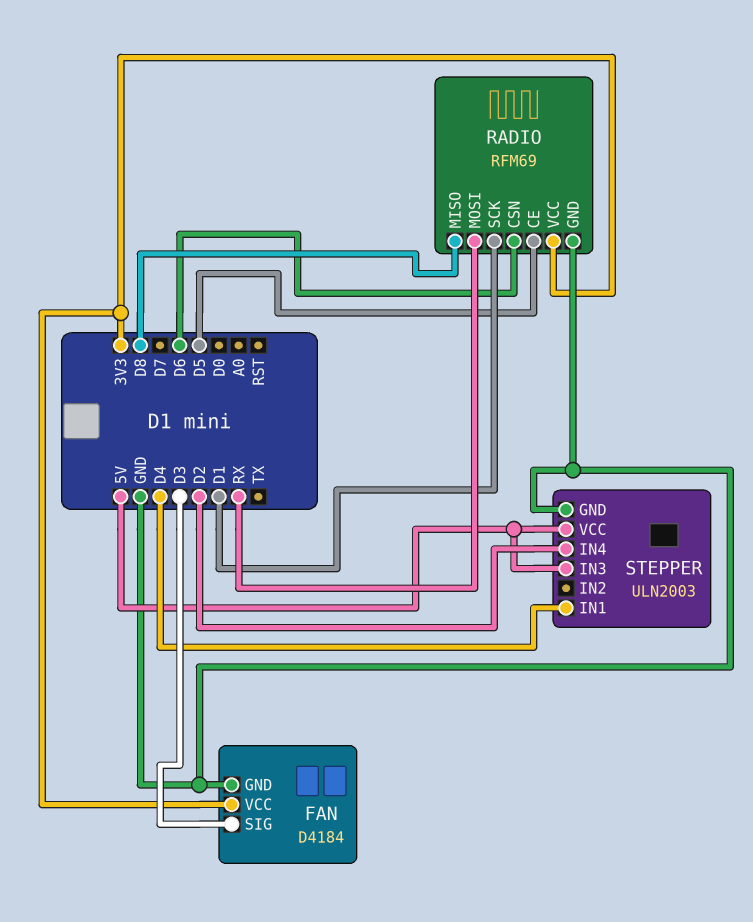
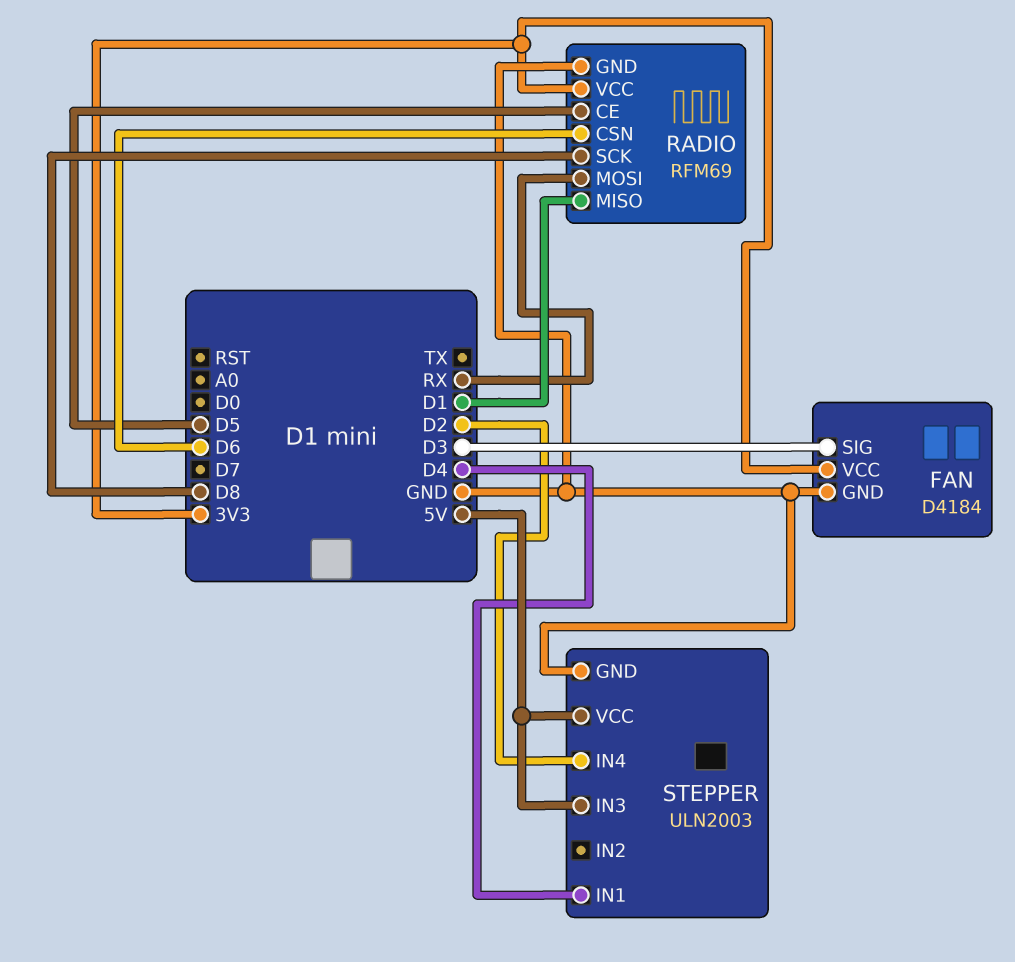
RADIO pin MISO: D8 -> D1
RADIO pin SCK: D1 -> D8

